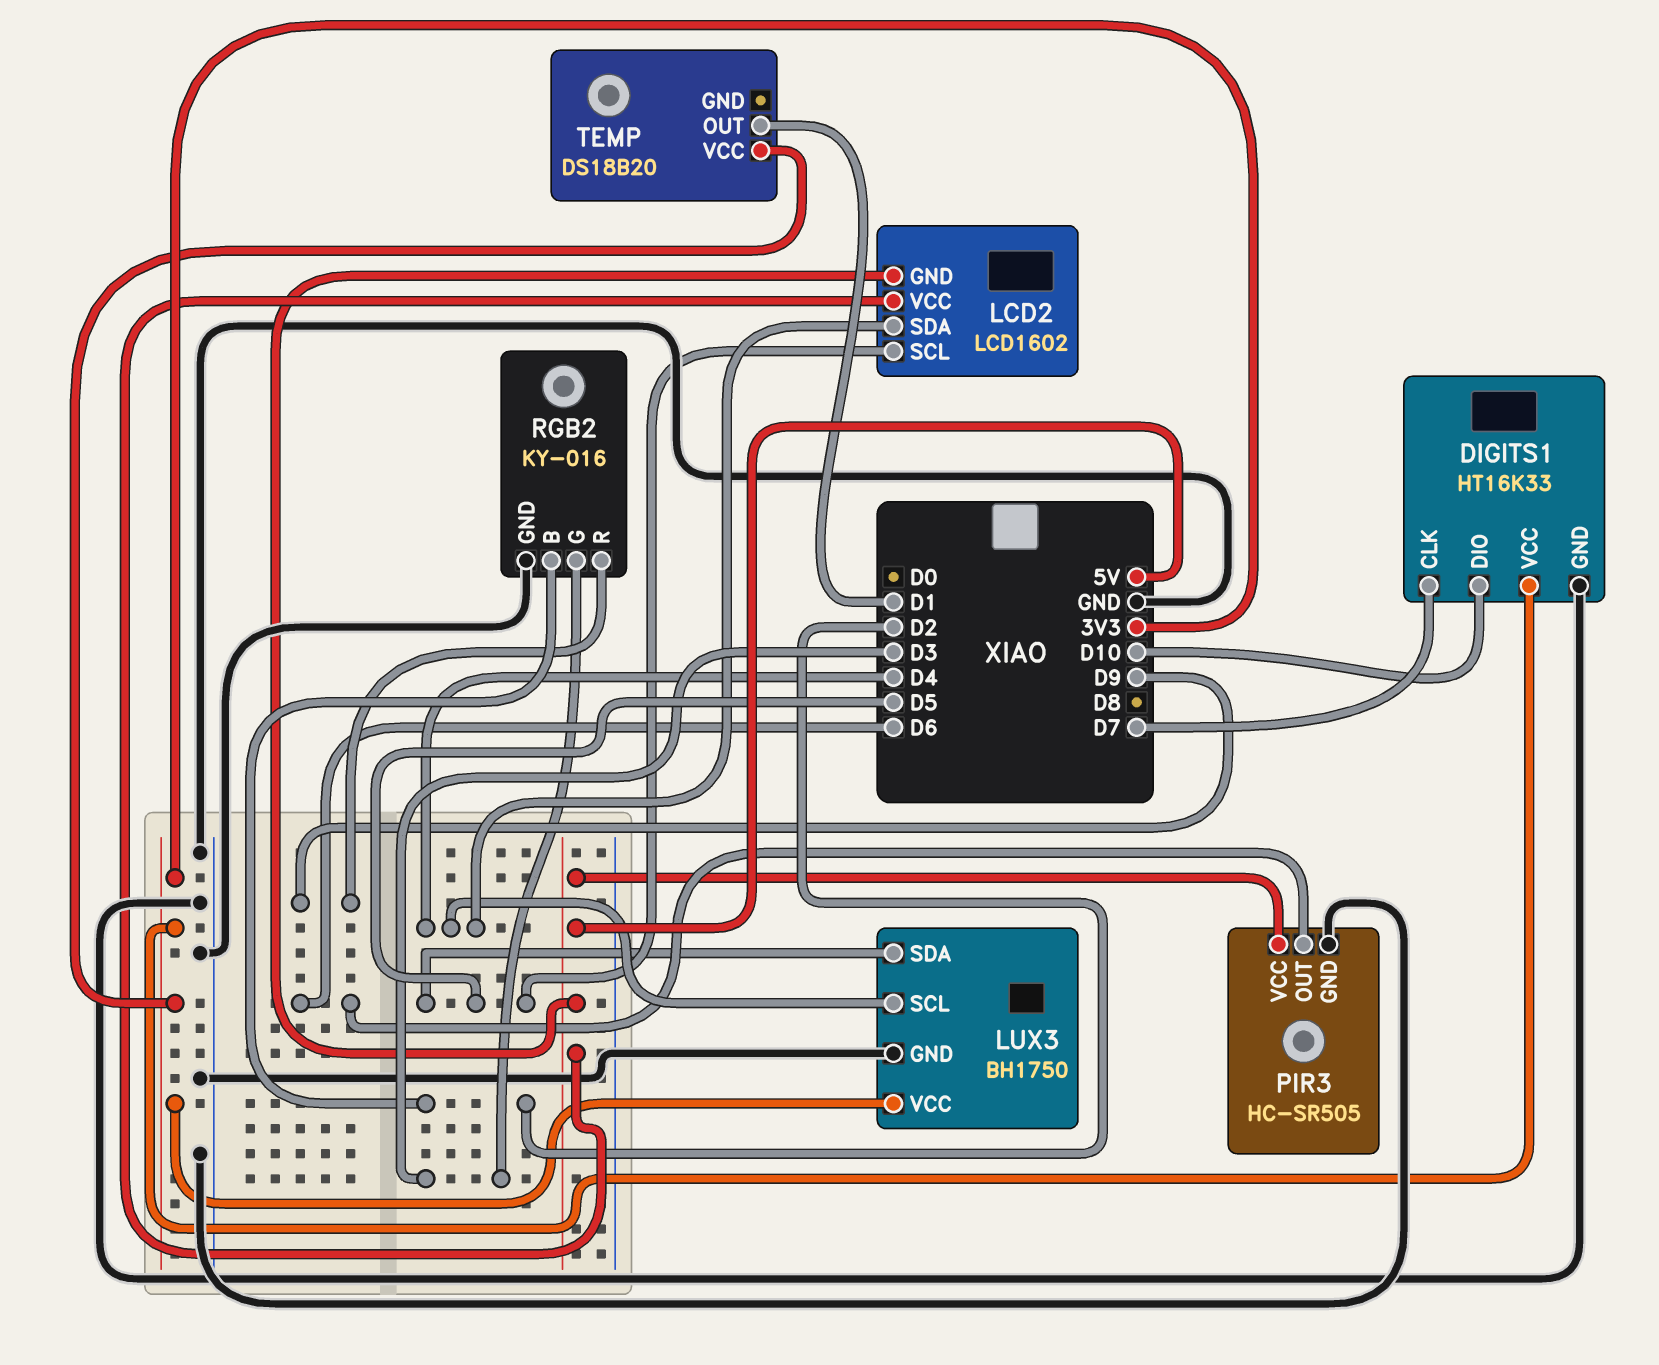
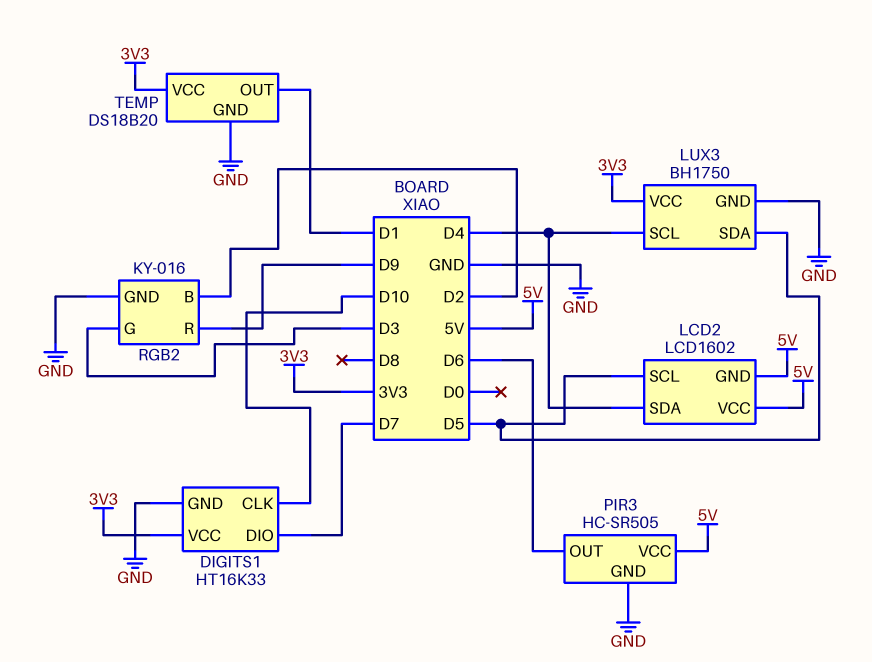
DIGITS1 pin CLK: D7 -> D10
DIGITS1 pin DIO: D10 -> D7
TEMP pin GND: none -> GND

